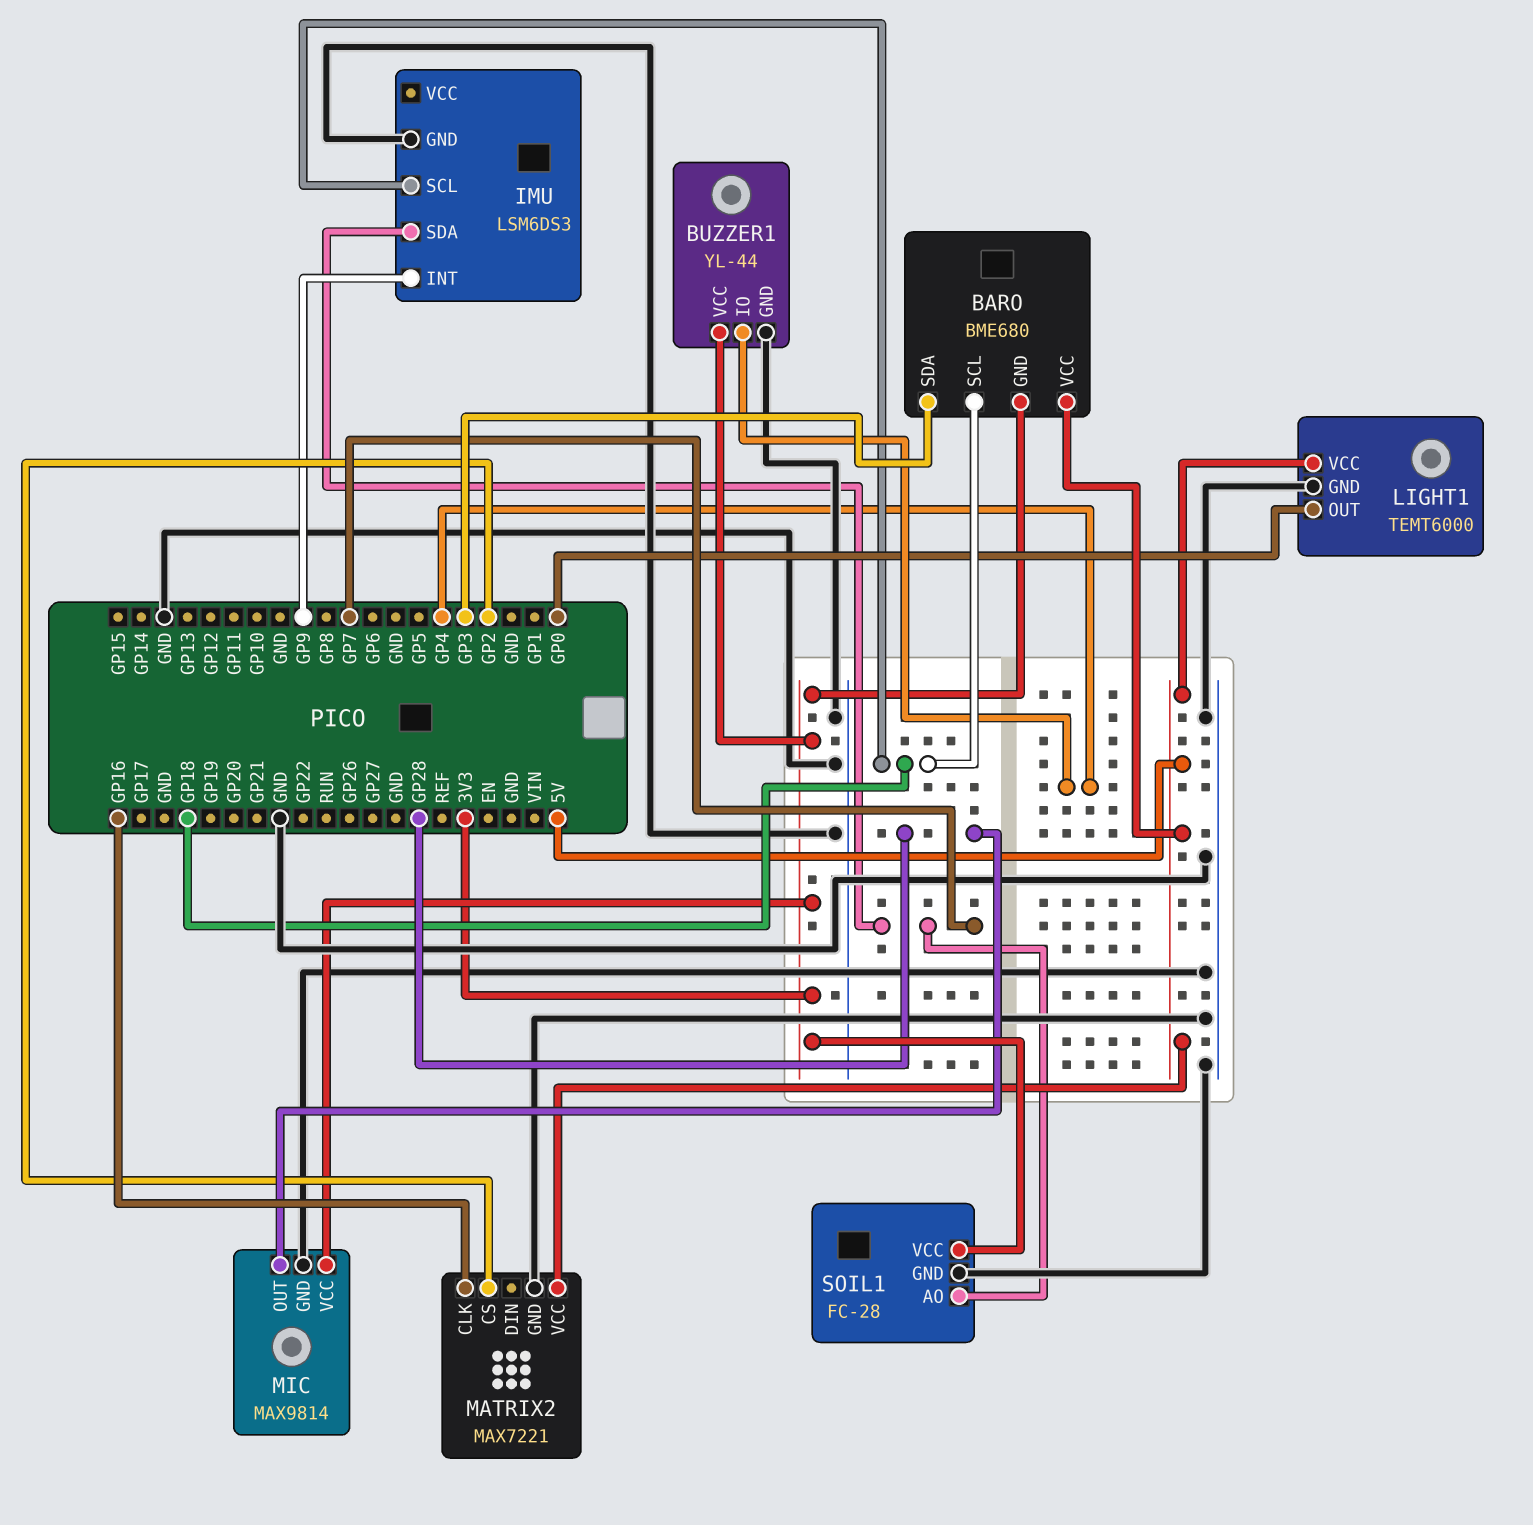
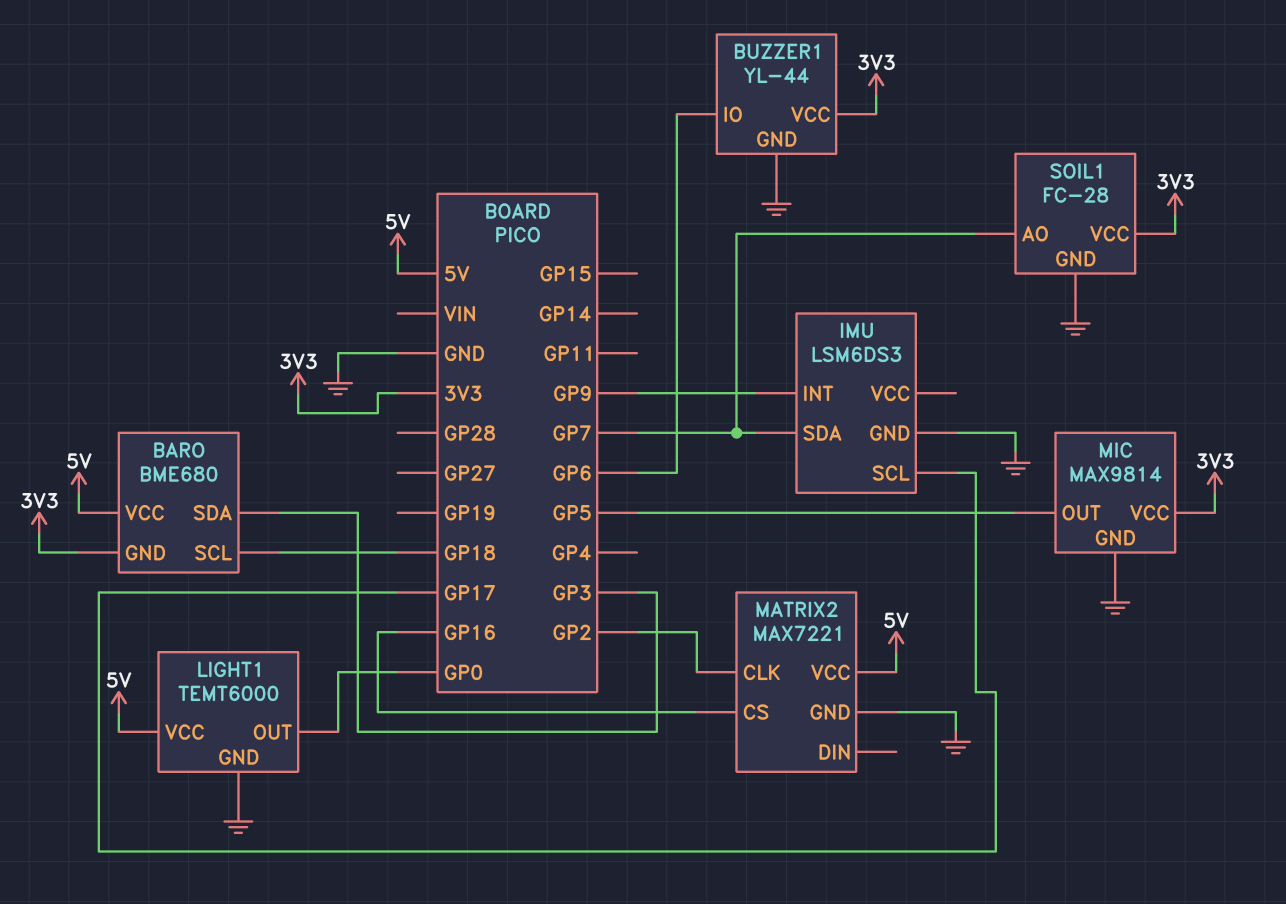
BUZZER1 pin IO: GP4 -> GP6
IMU pin SCL: GP18 -> GP17
MATRIX2 pin CLK: GP16 -> GP2
MATRIX2 pin CS: GP2 -> GP16
MIC pin OUT: GP28 -> GP5

